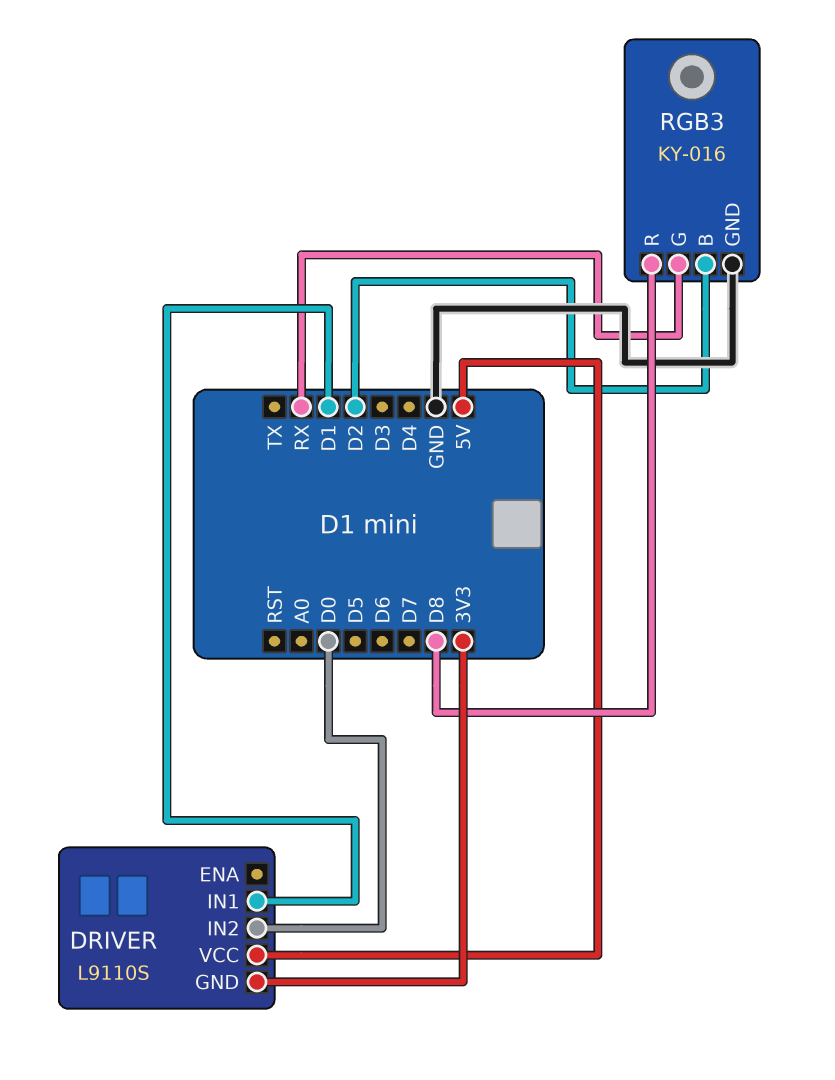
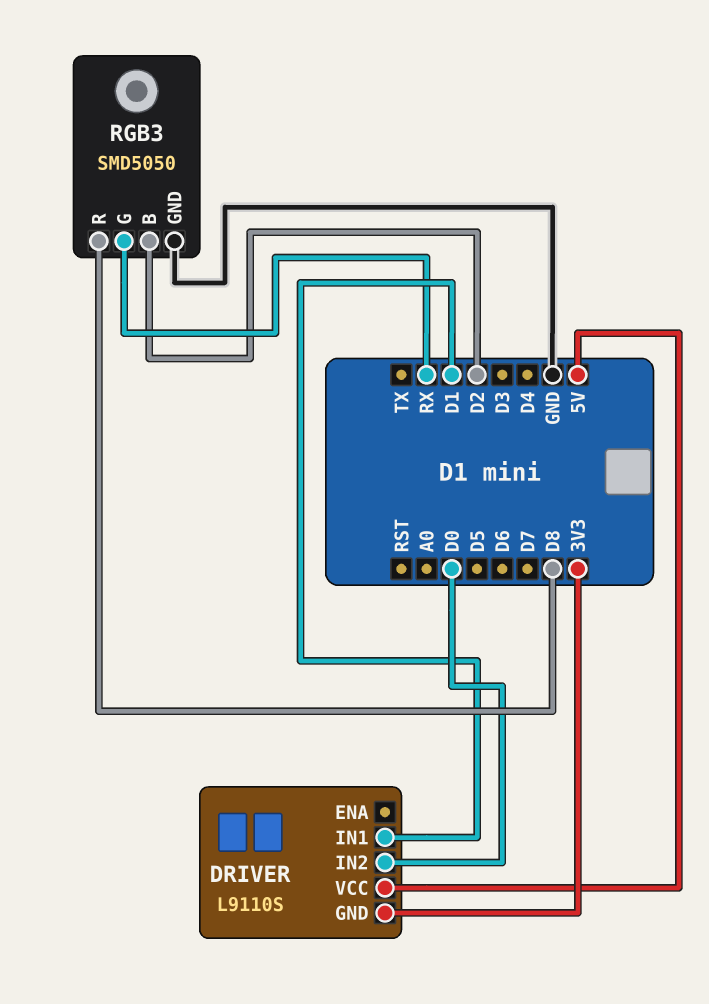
RGB3: KY-016 -> SMD5050

